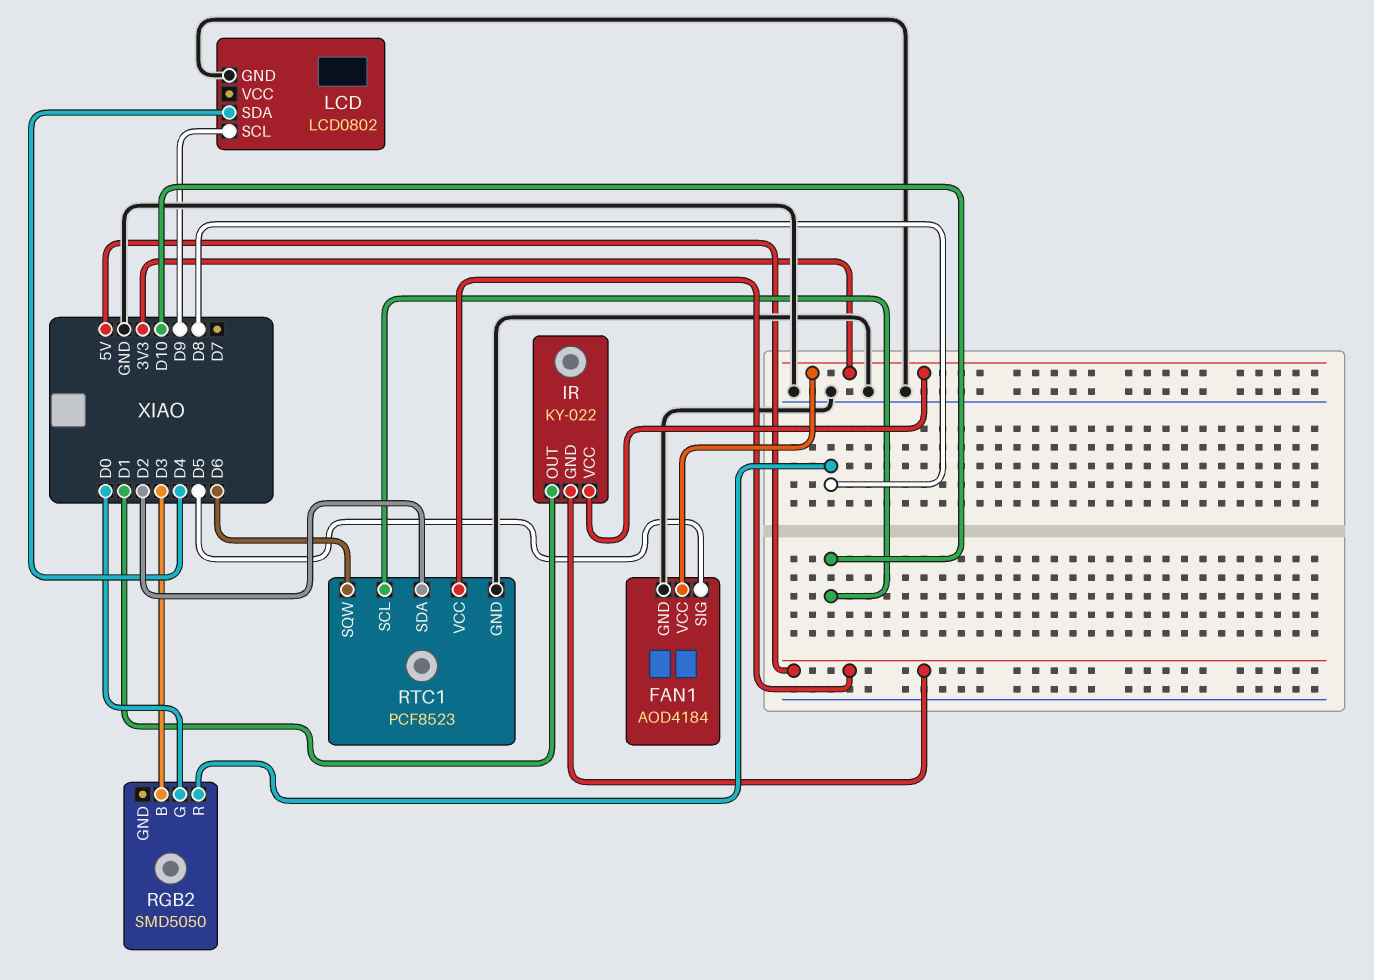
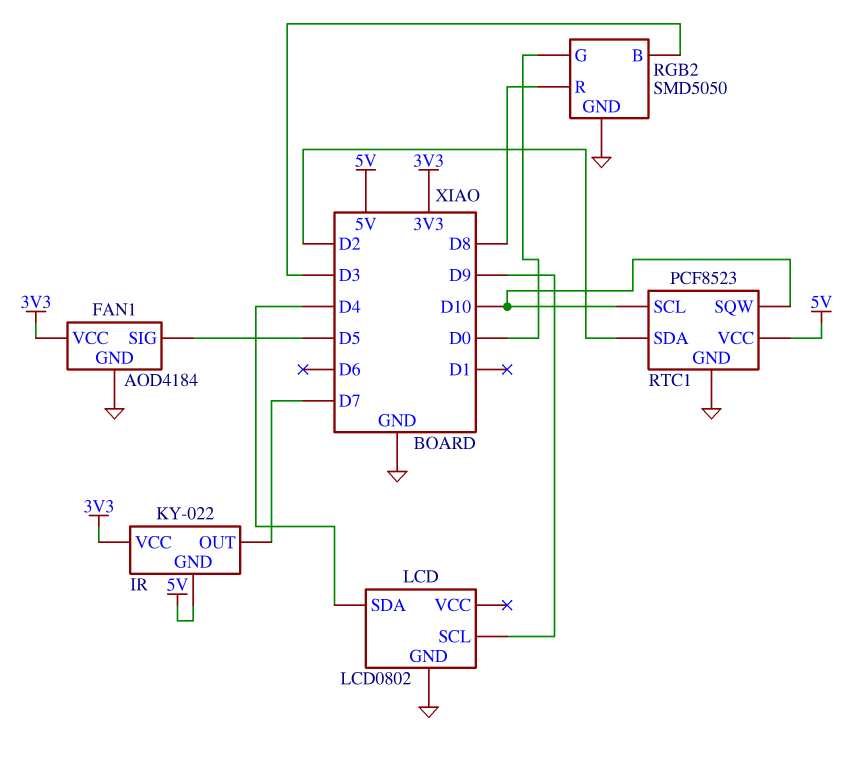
IR pin OUT: D1 -> D7
RGB2 pin GND: none -> GND
RTC1 pin SQW: D6 -> D10

